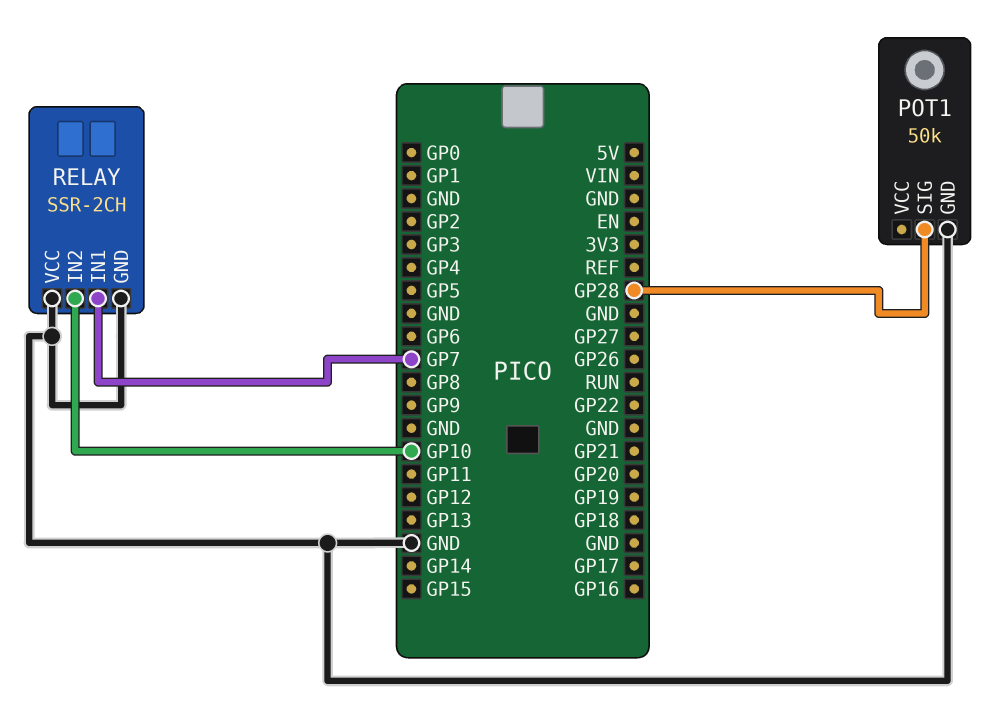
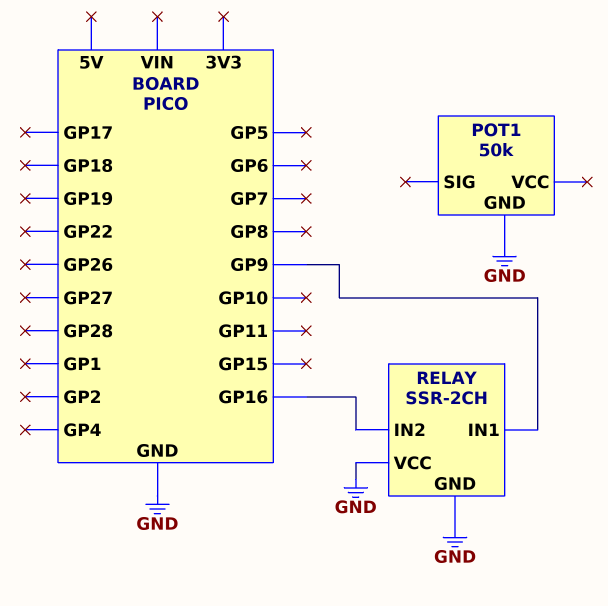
POT1 pin SIG: GP28 -> none
RELAY pin IN1: GP7 -> GP9
RELAY pin IN2: GP10 -> GP16

